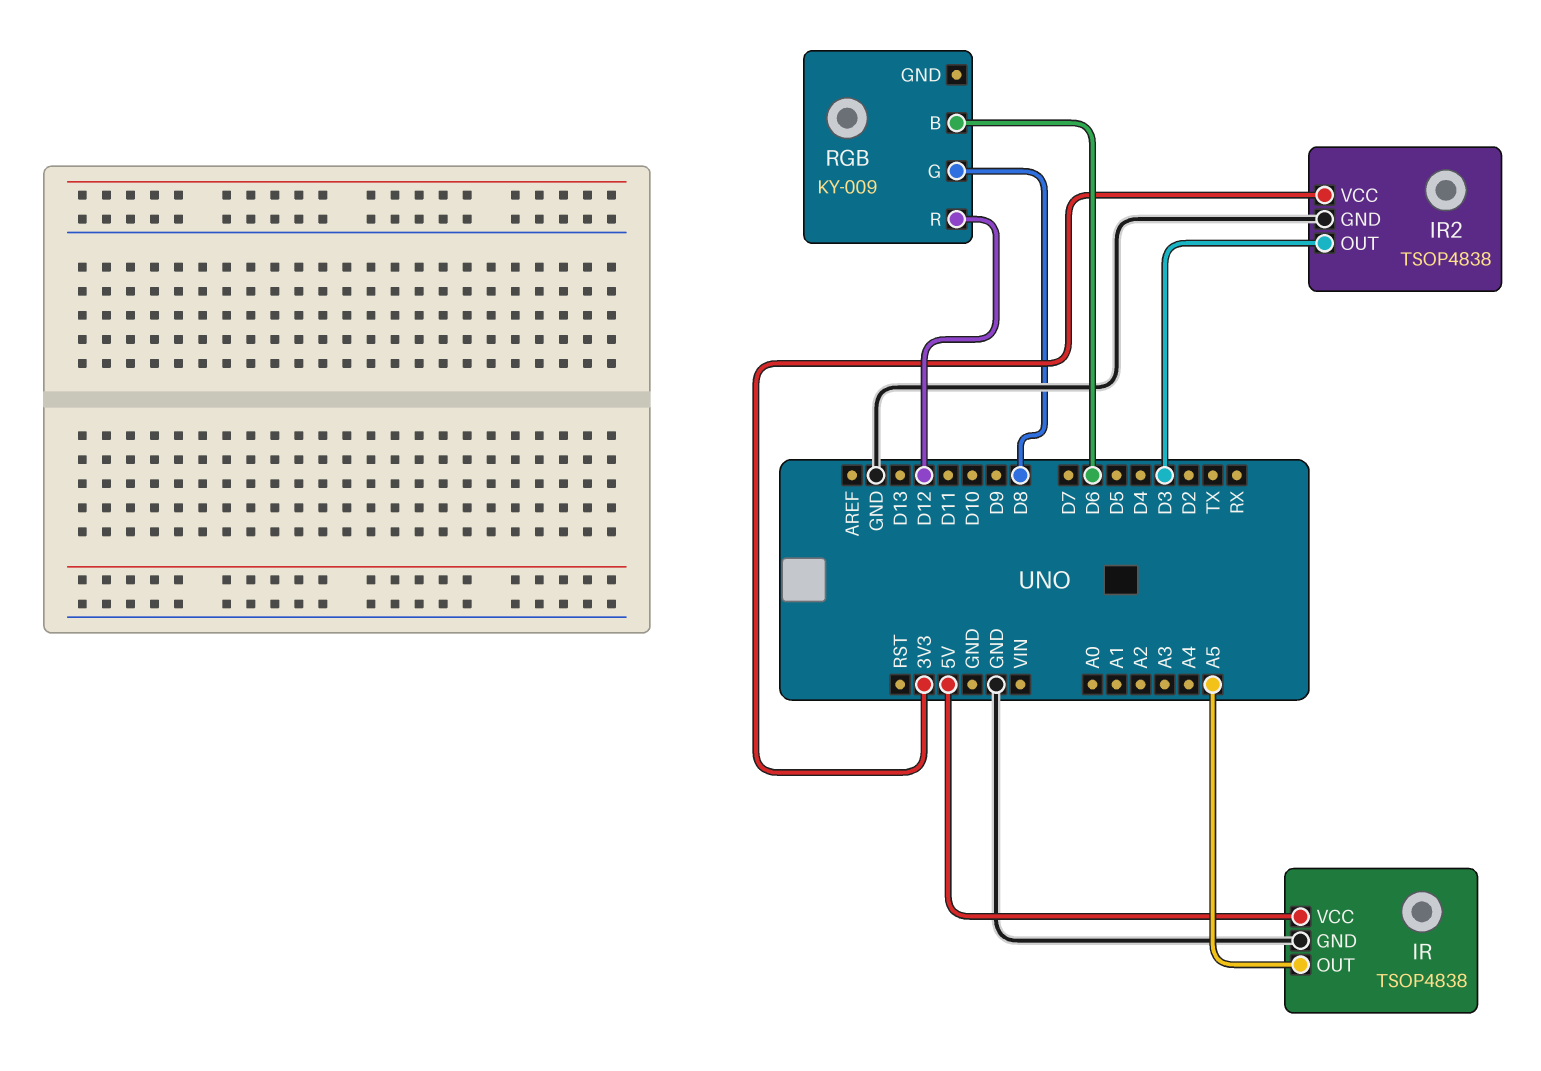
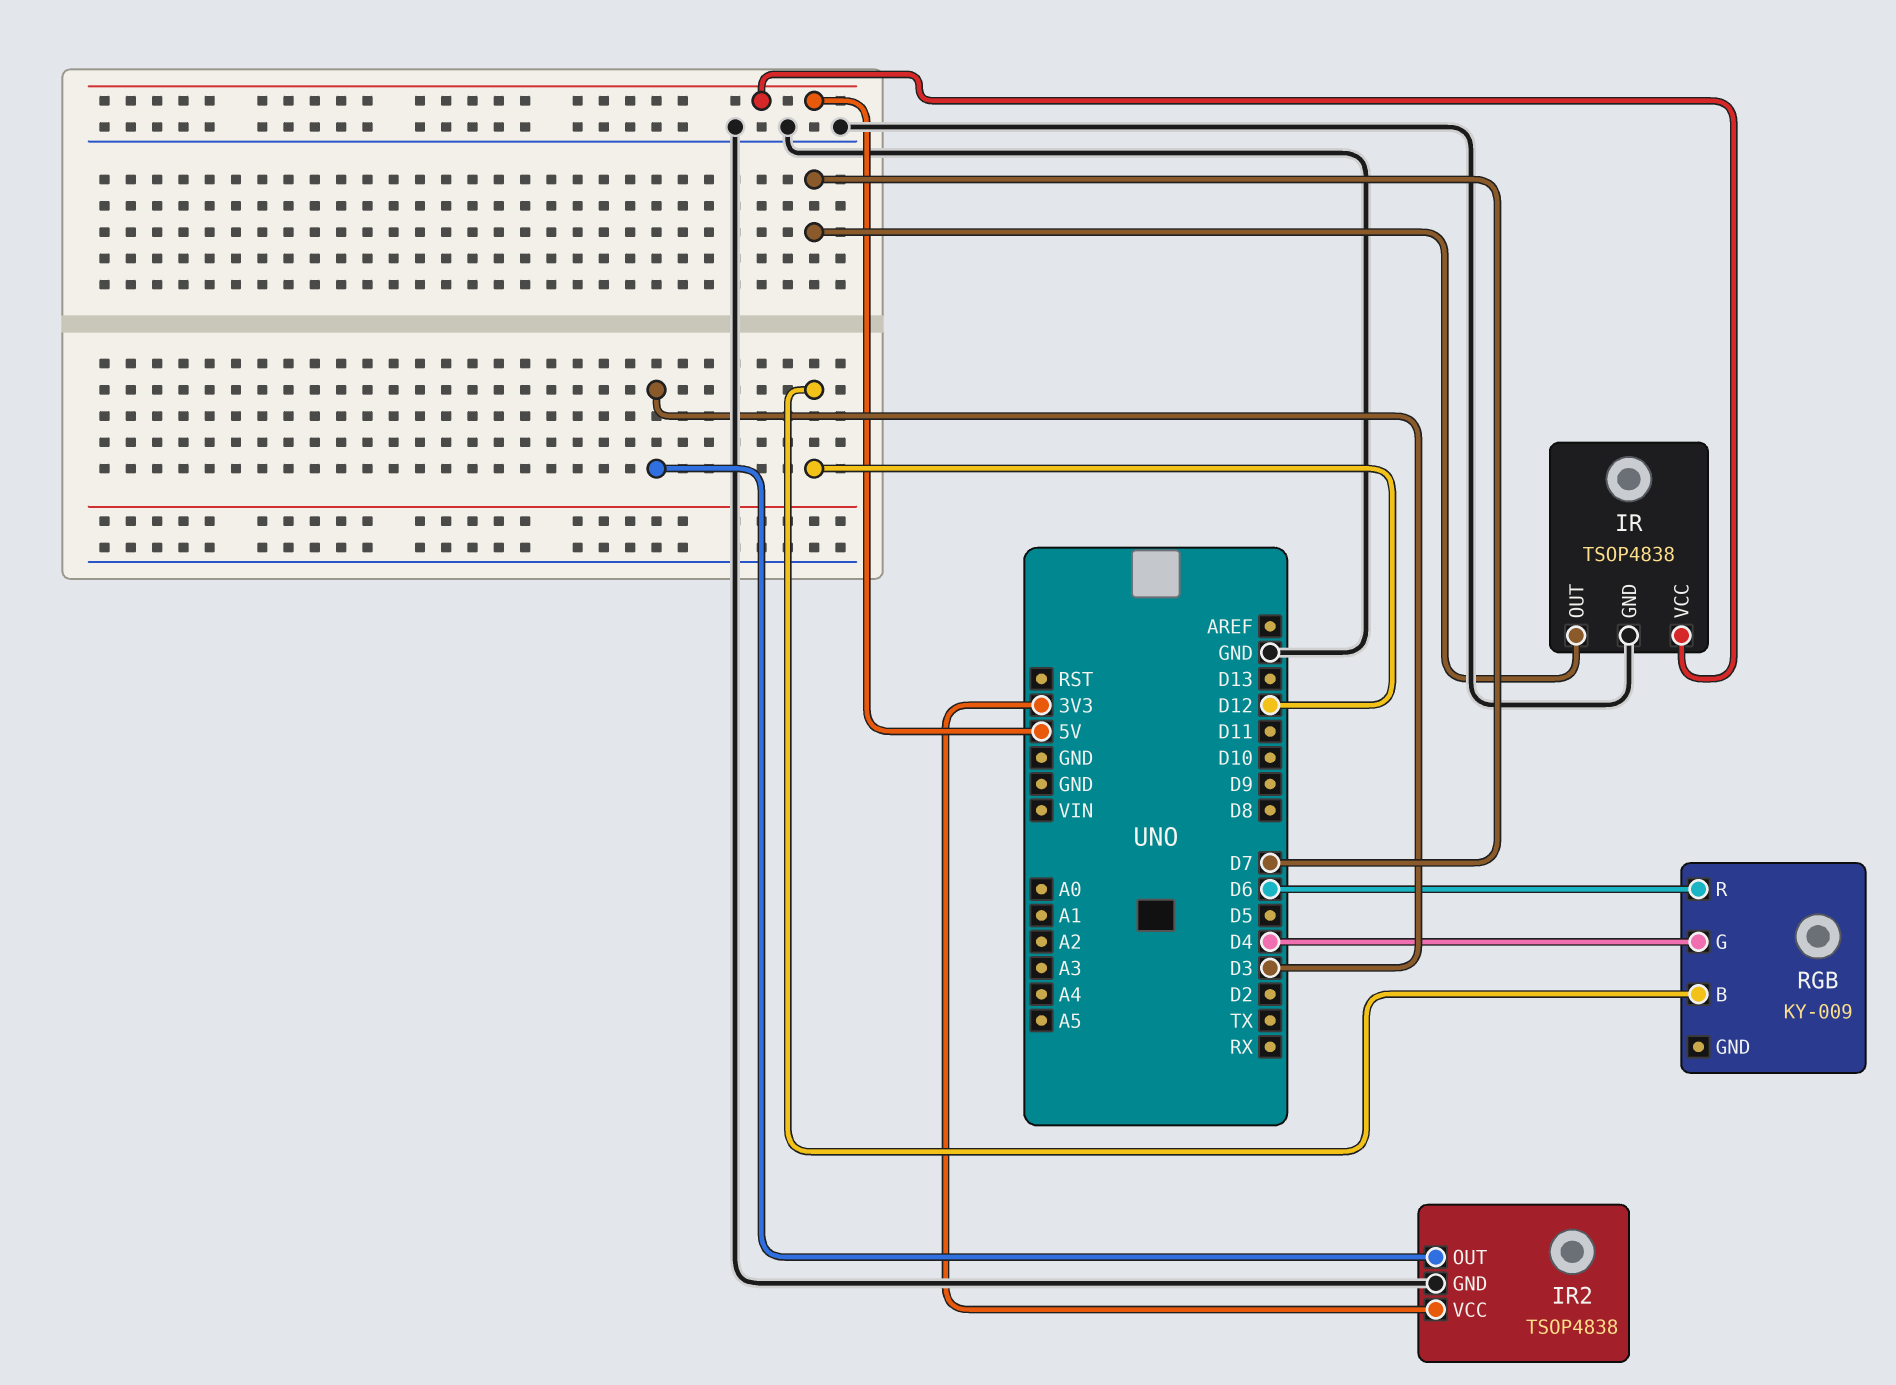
IR pin OUT: A5 -> D7
RGB pin B: D6 -> D12
RGB pin G: D8 -> D4
RGB pin R: D12 -> D6

